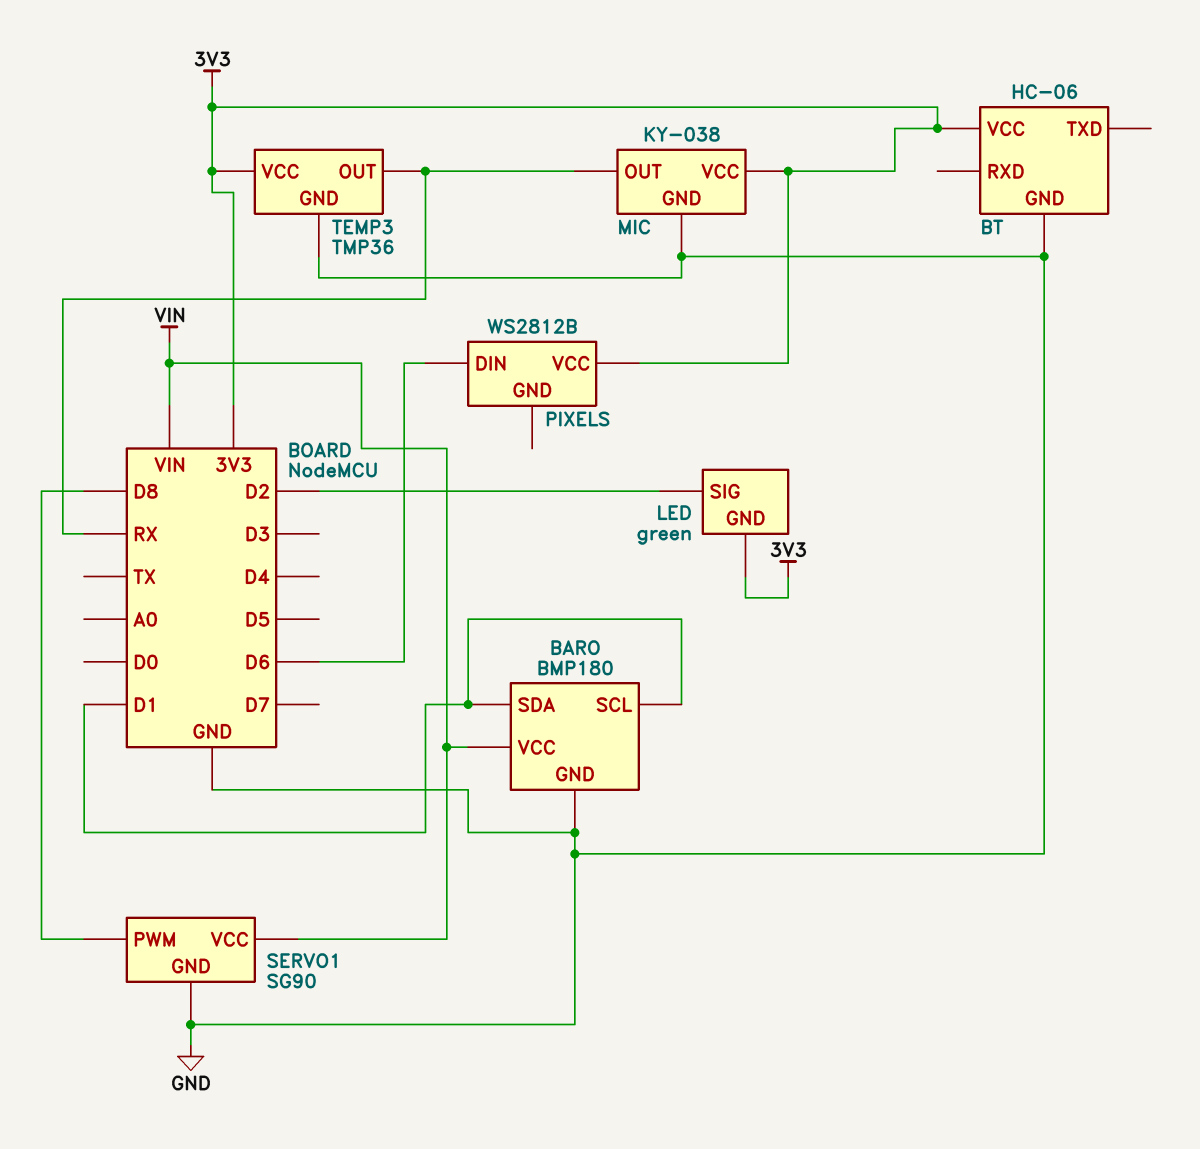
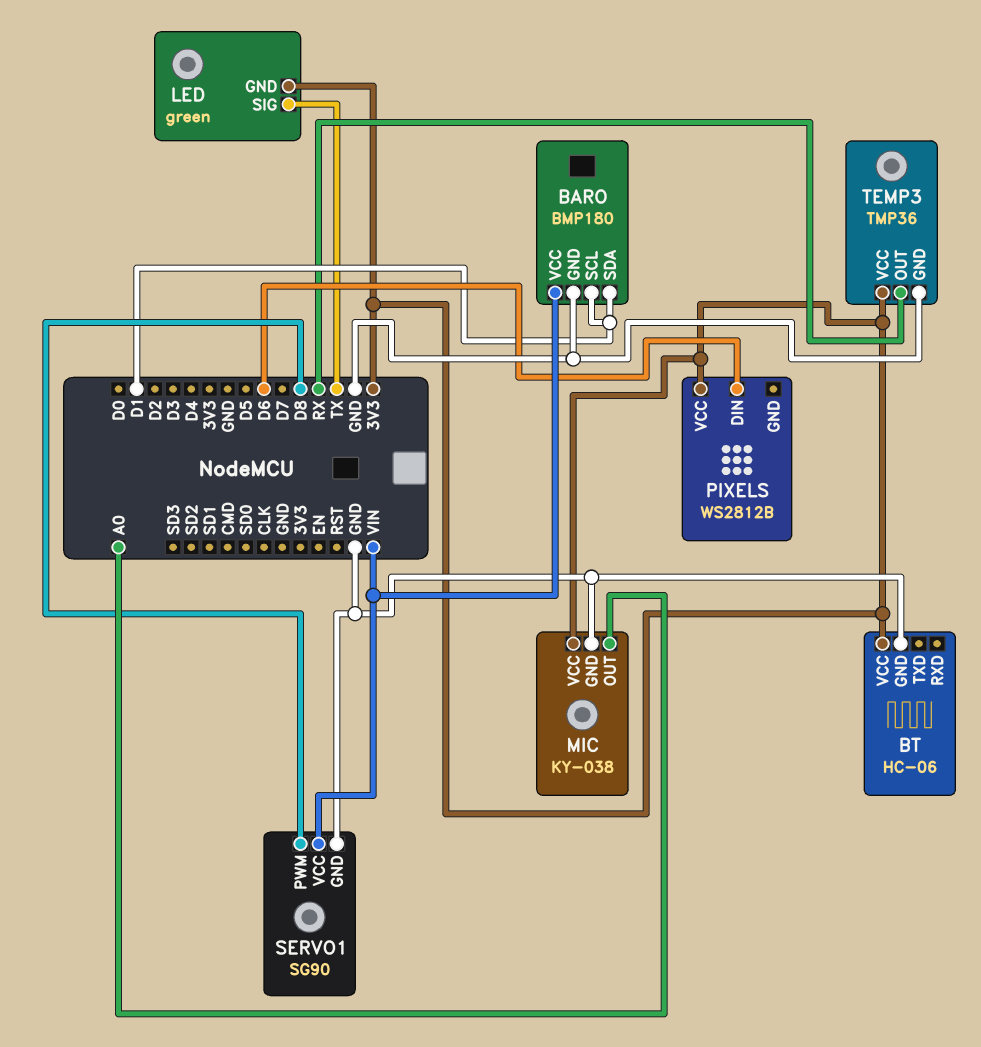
LED pin SIG: D2 -> TX
MIC pin OUT: RX -> A0

